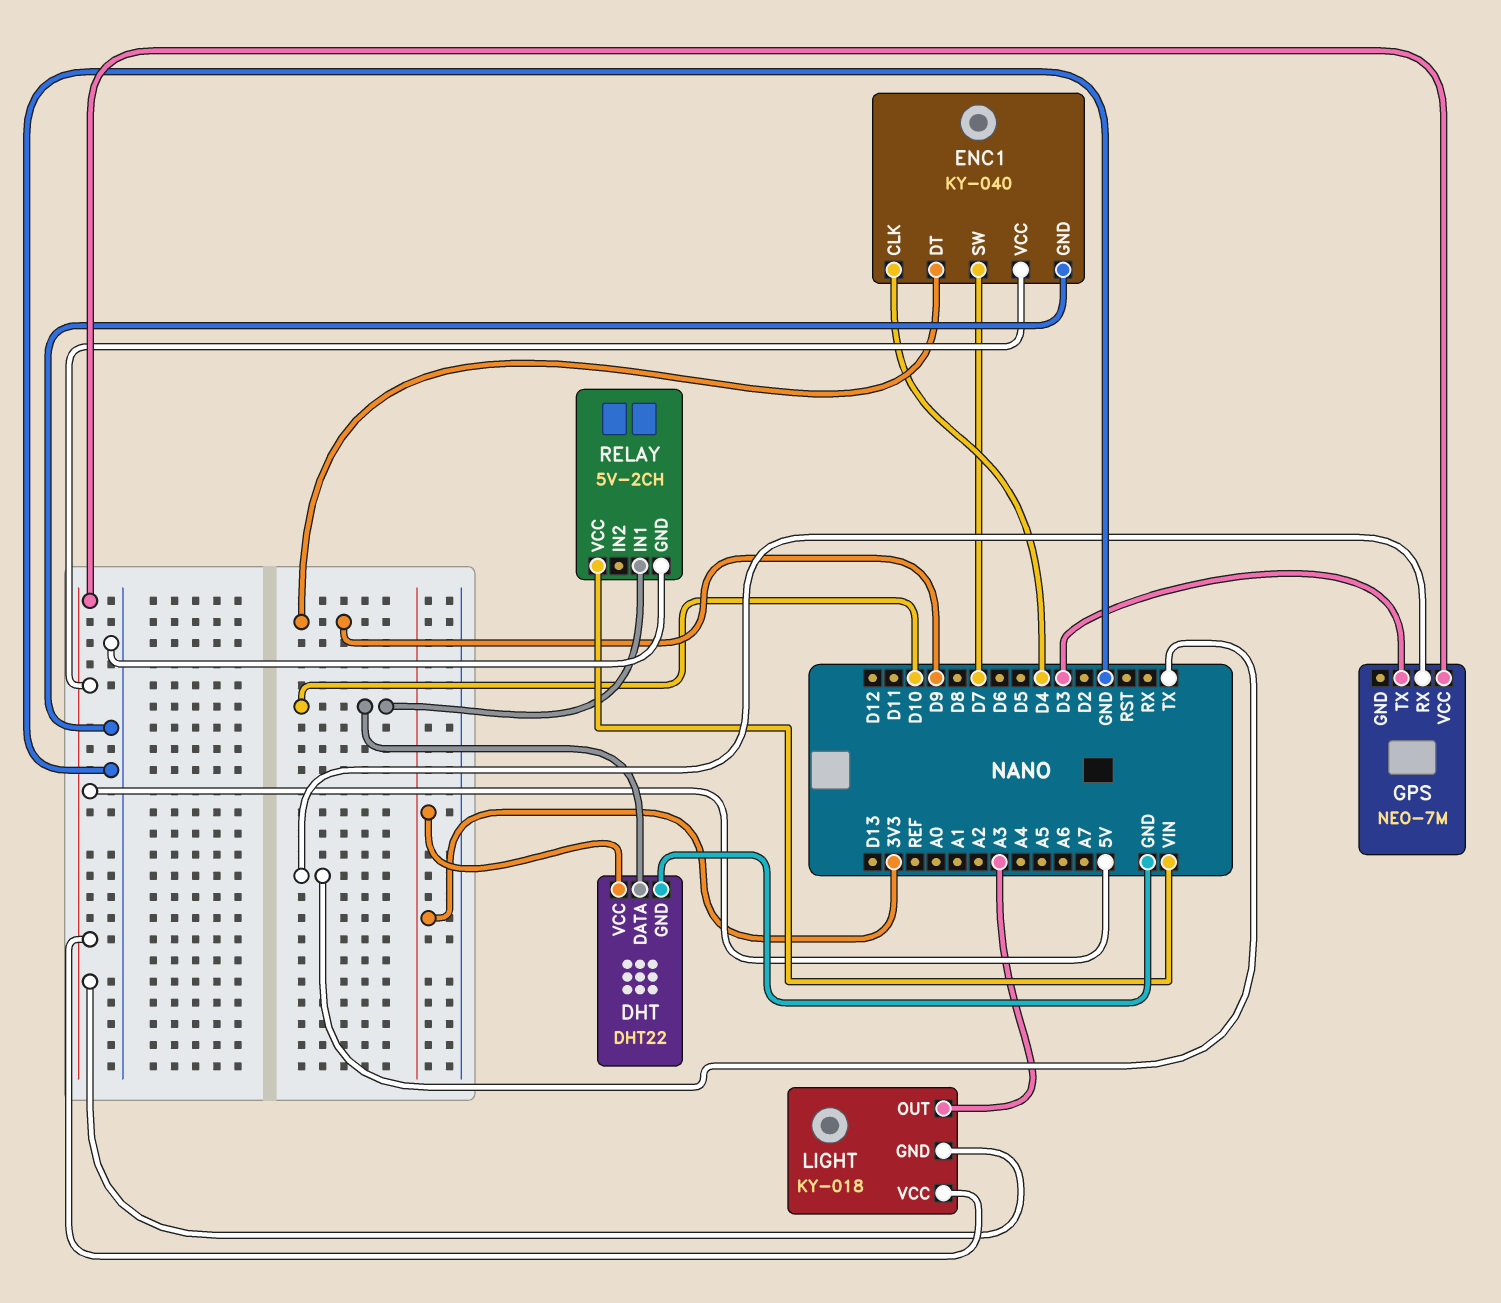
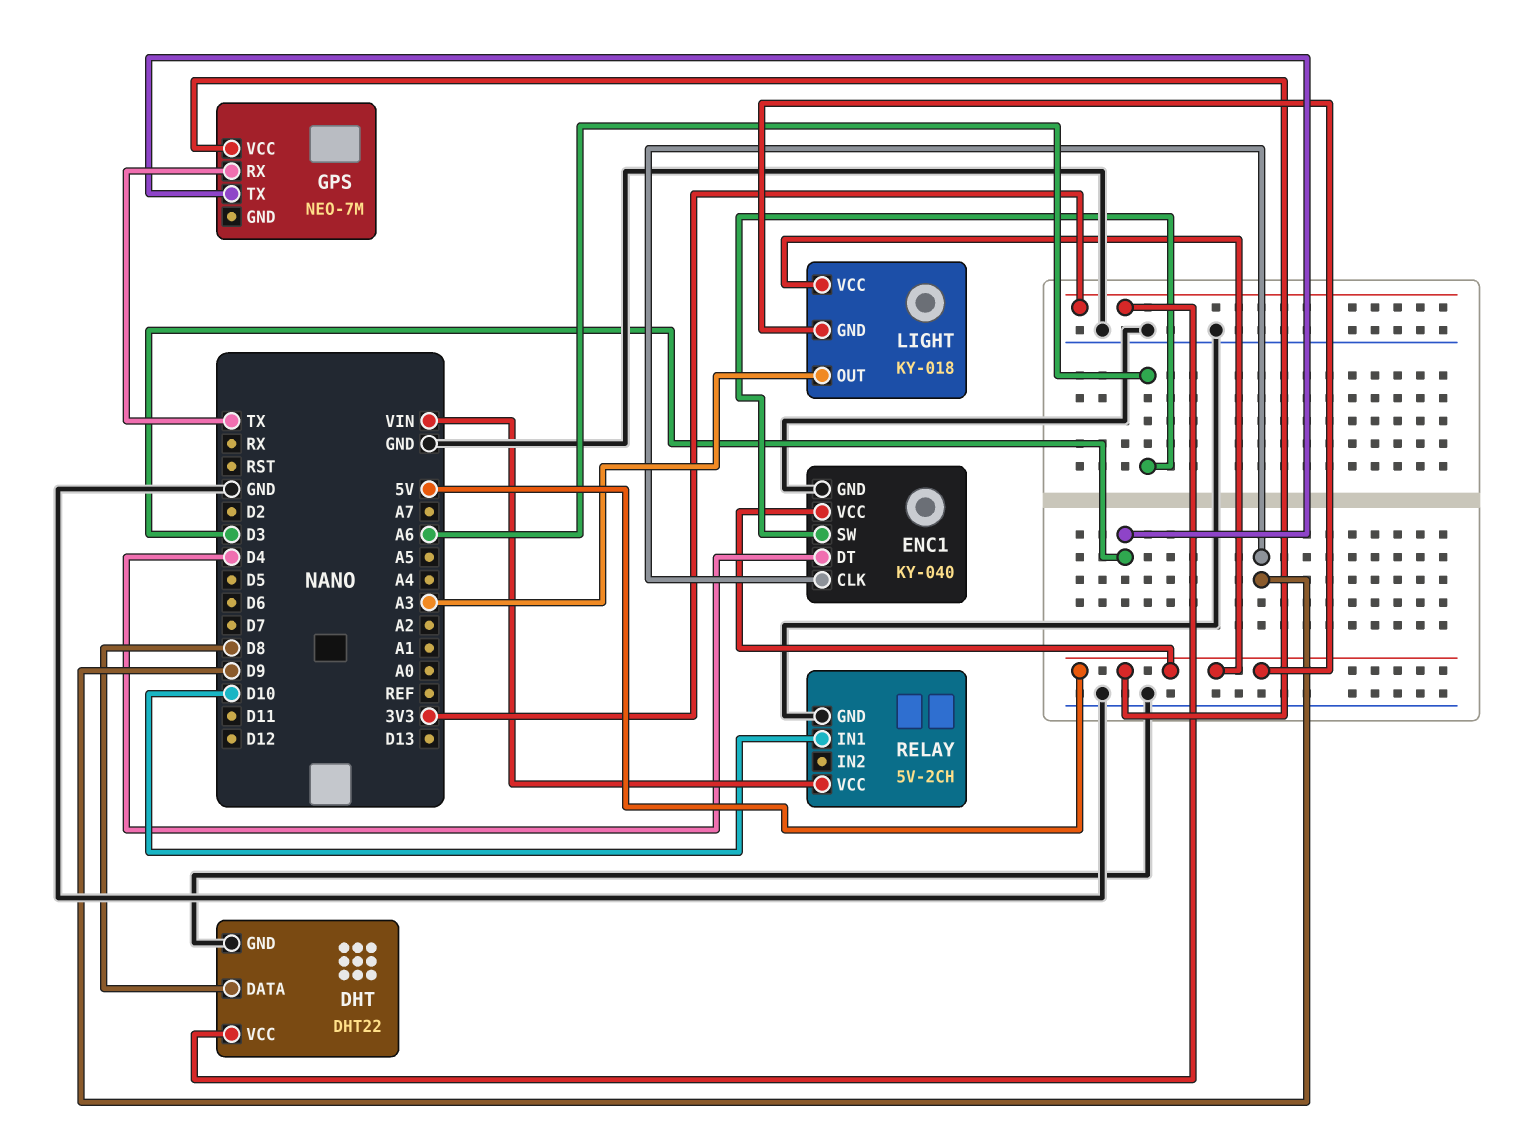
DHT pin DATA: D10 -> D8
ENC1 pin CLK: D4 -> D9
ENC1 pin DT: D9 -> D4
ENC1 pin SW: D7 -> A6

